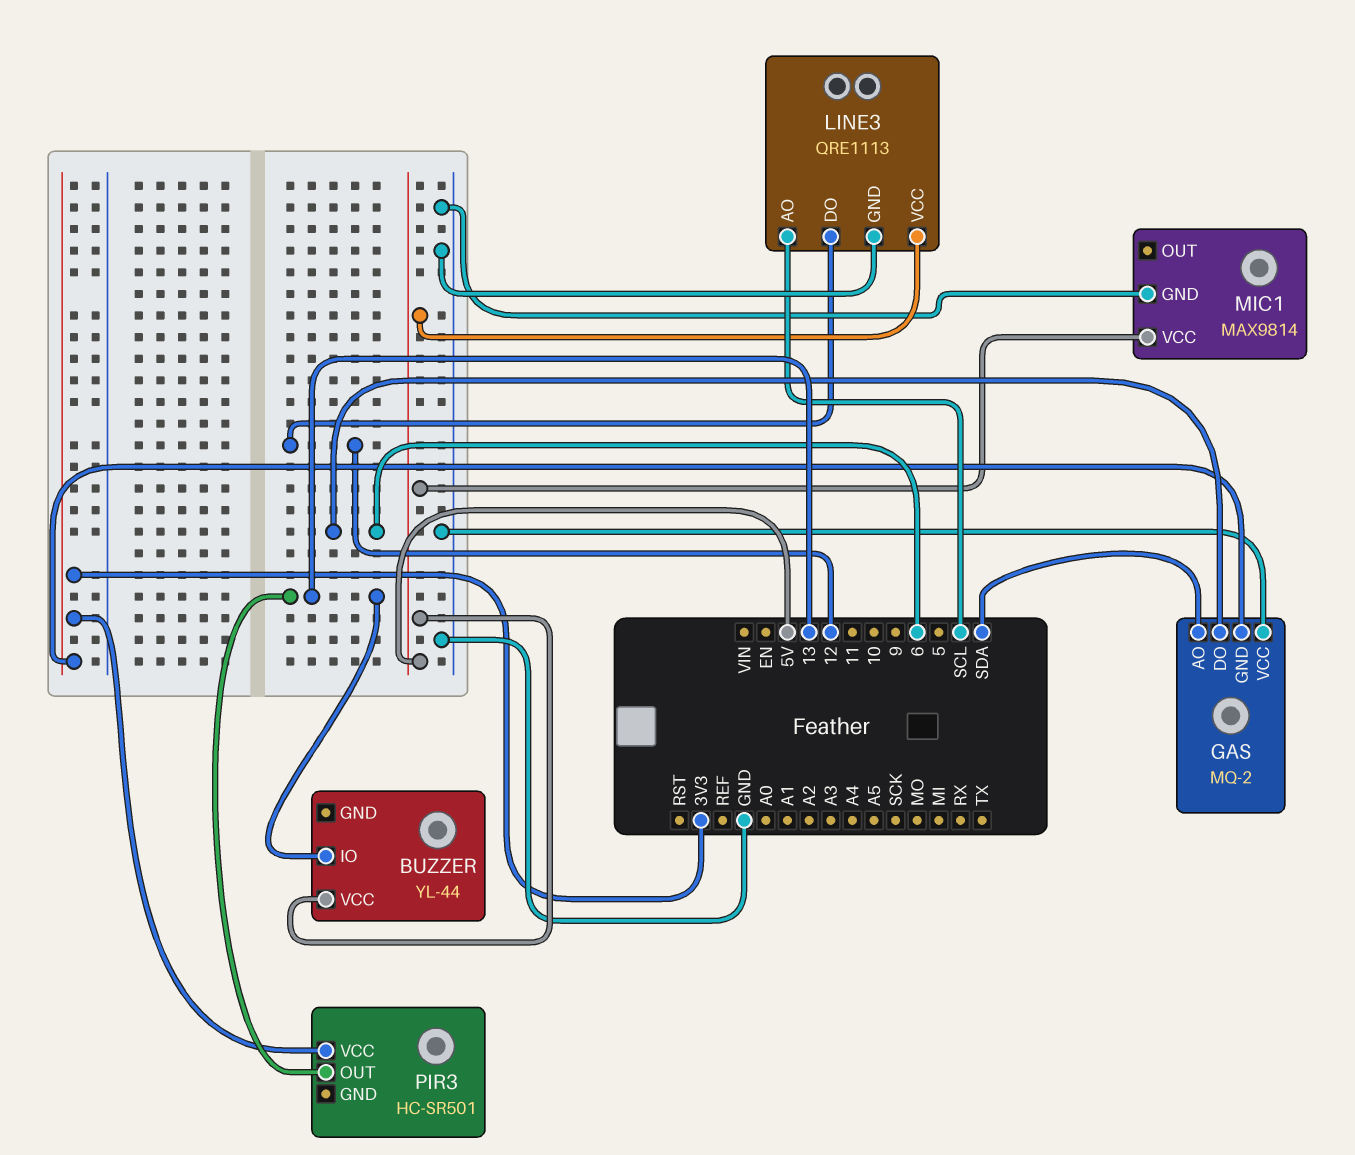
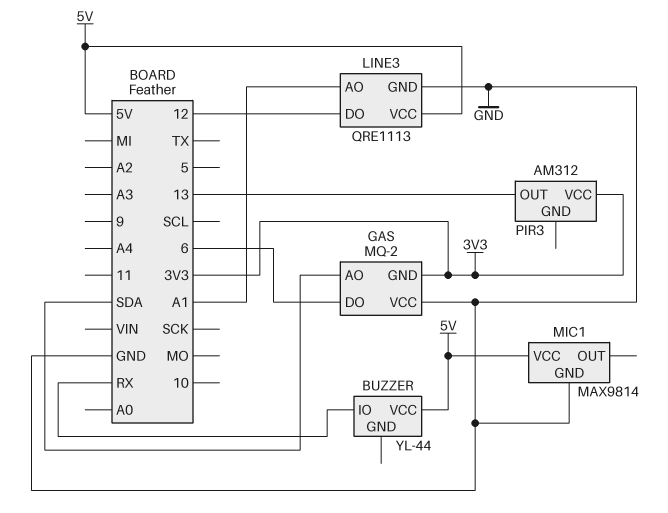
BUZZER pin IO: 13 -> RX
LINE3 pin AO: SCL -> A1
PIR3: HC-SR501 -> AM312

